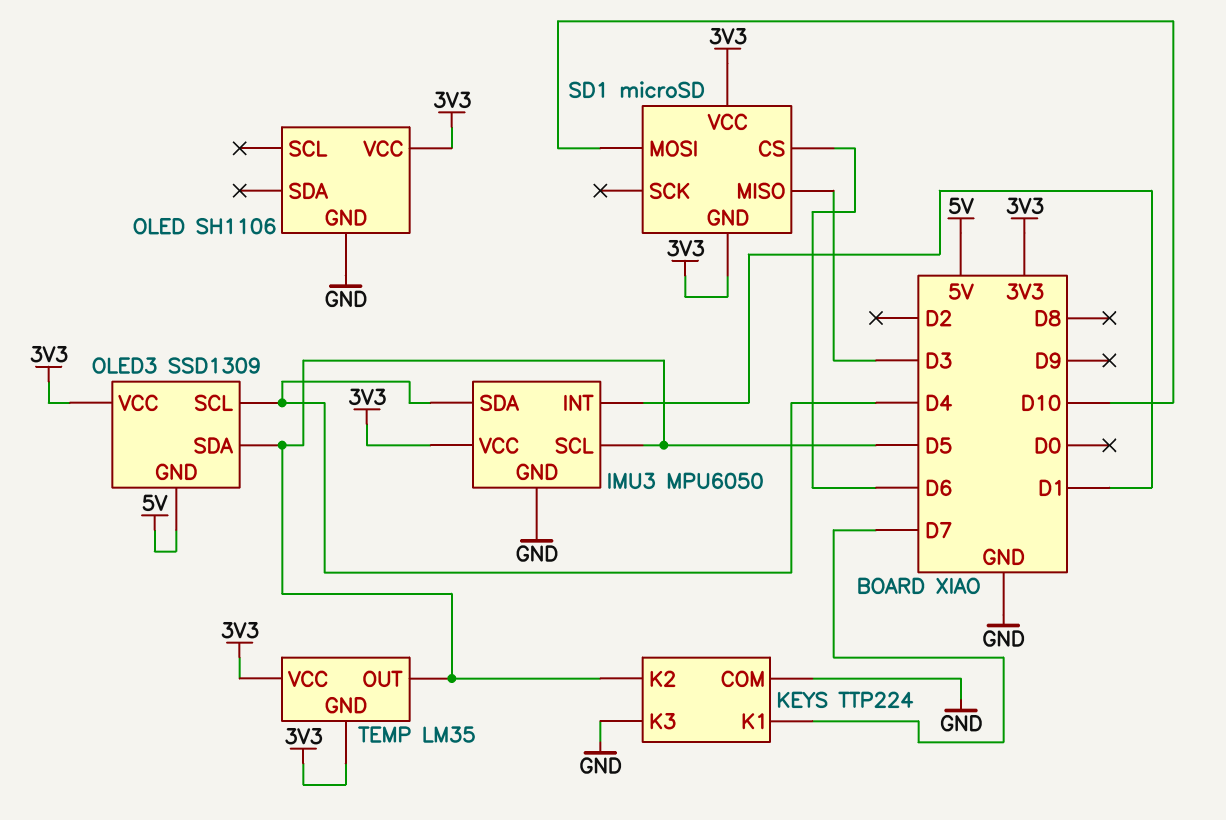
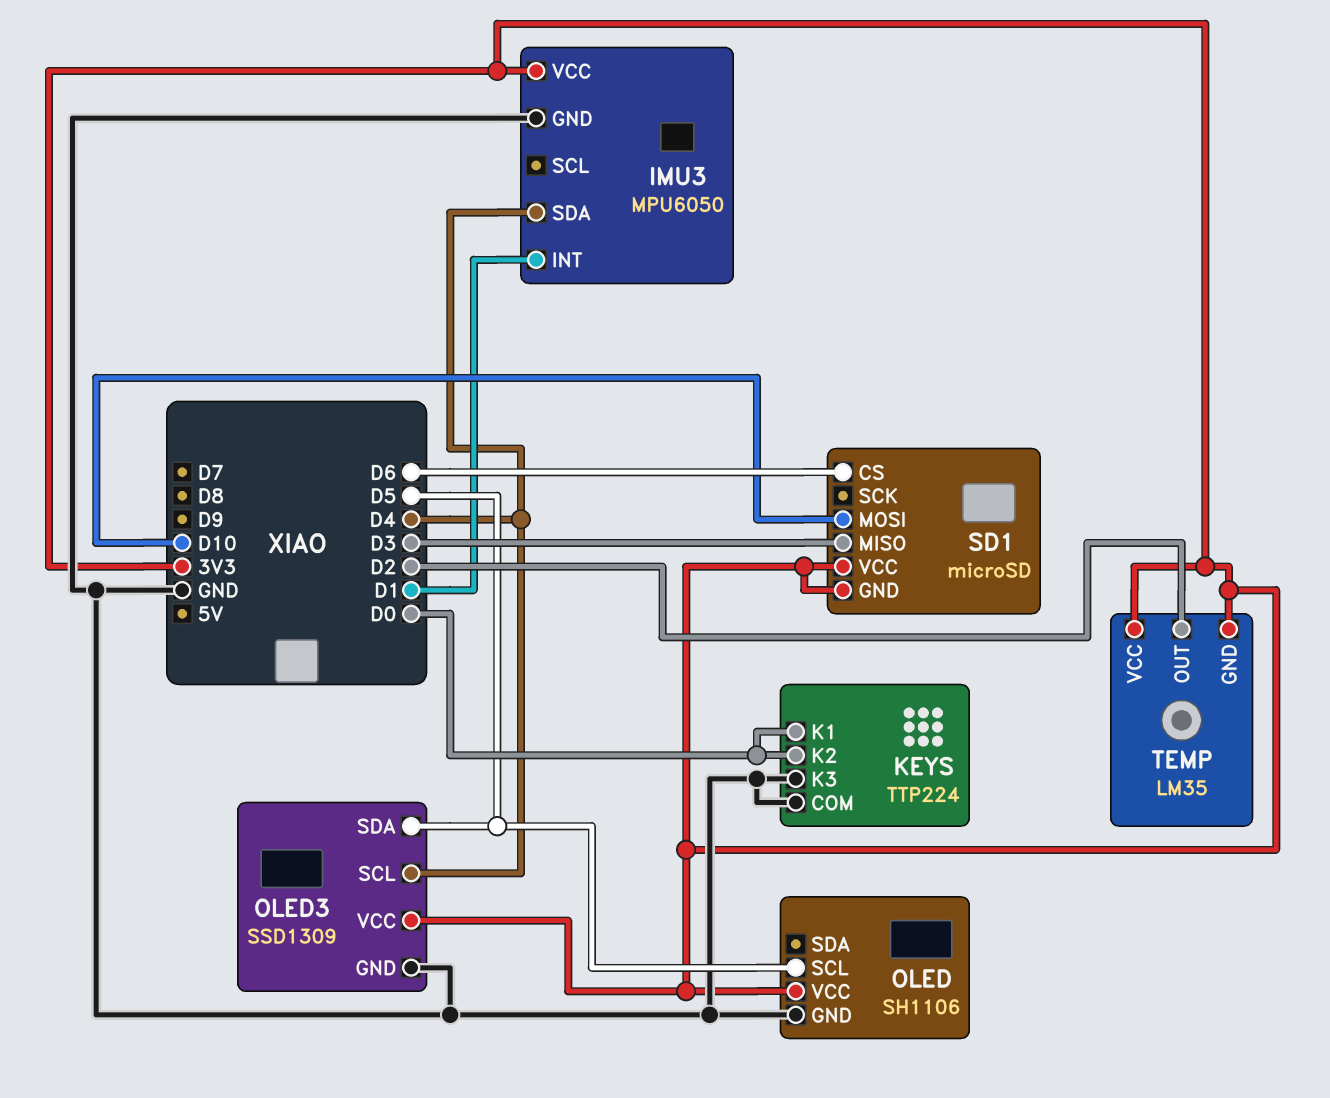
IMU3 pin SCL: D5 -> none
KEYS pin K1: D7 -> D0
KEYS pin K2: D5 -> D0
OLED pin SCL: none -> D5
OLED3 pin GND: 5V -> GND
TEMP pin OUT: D5 -> D2

